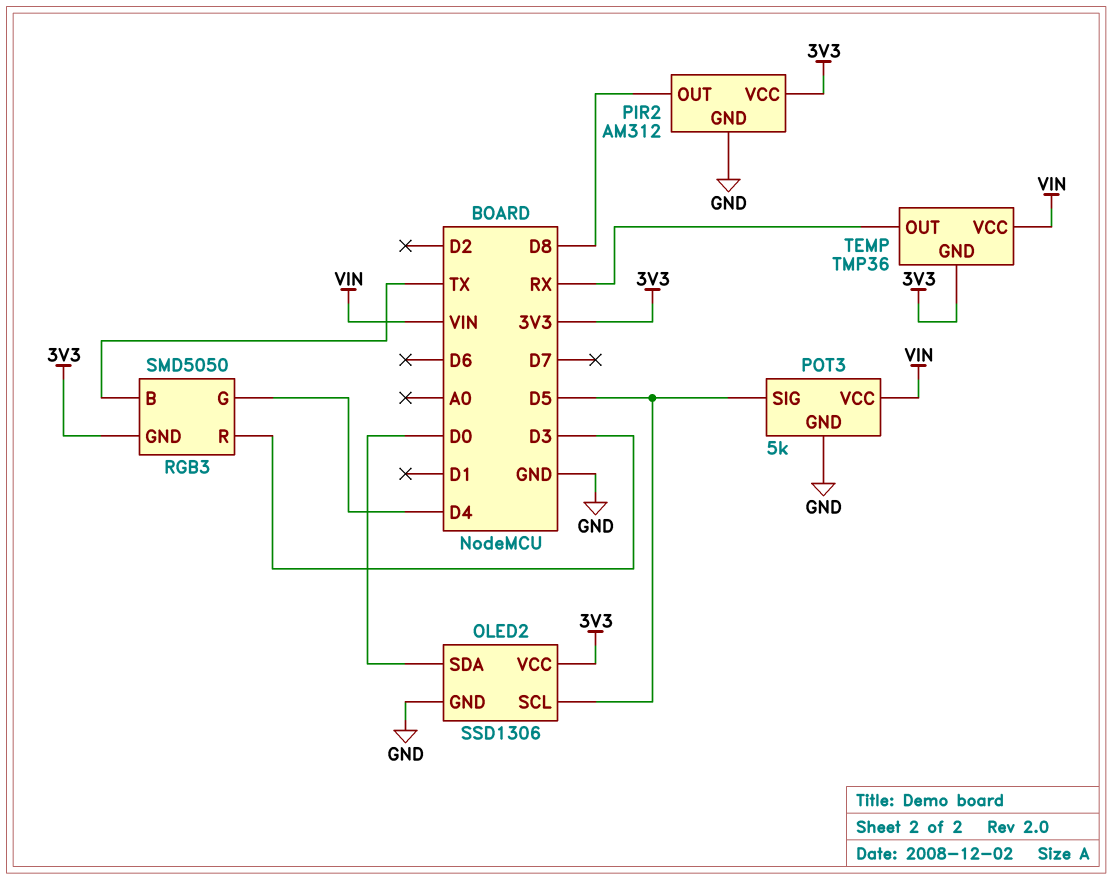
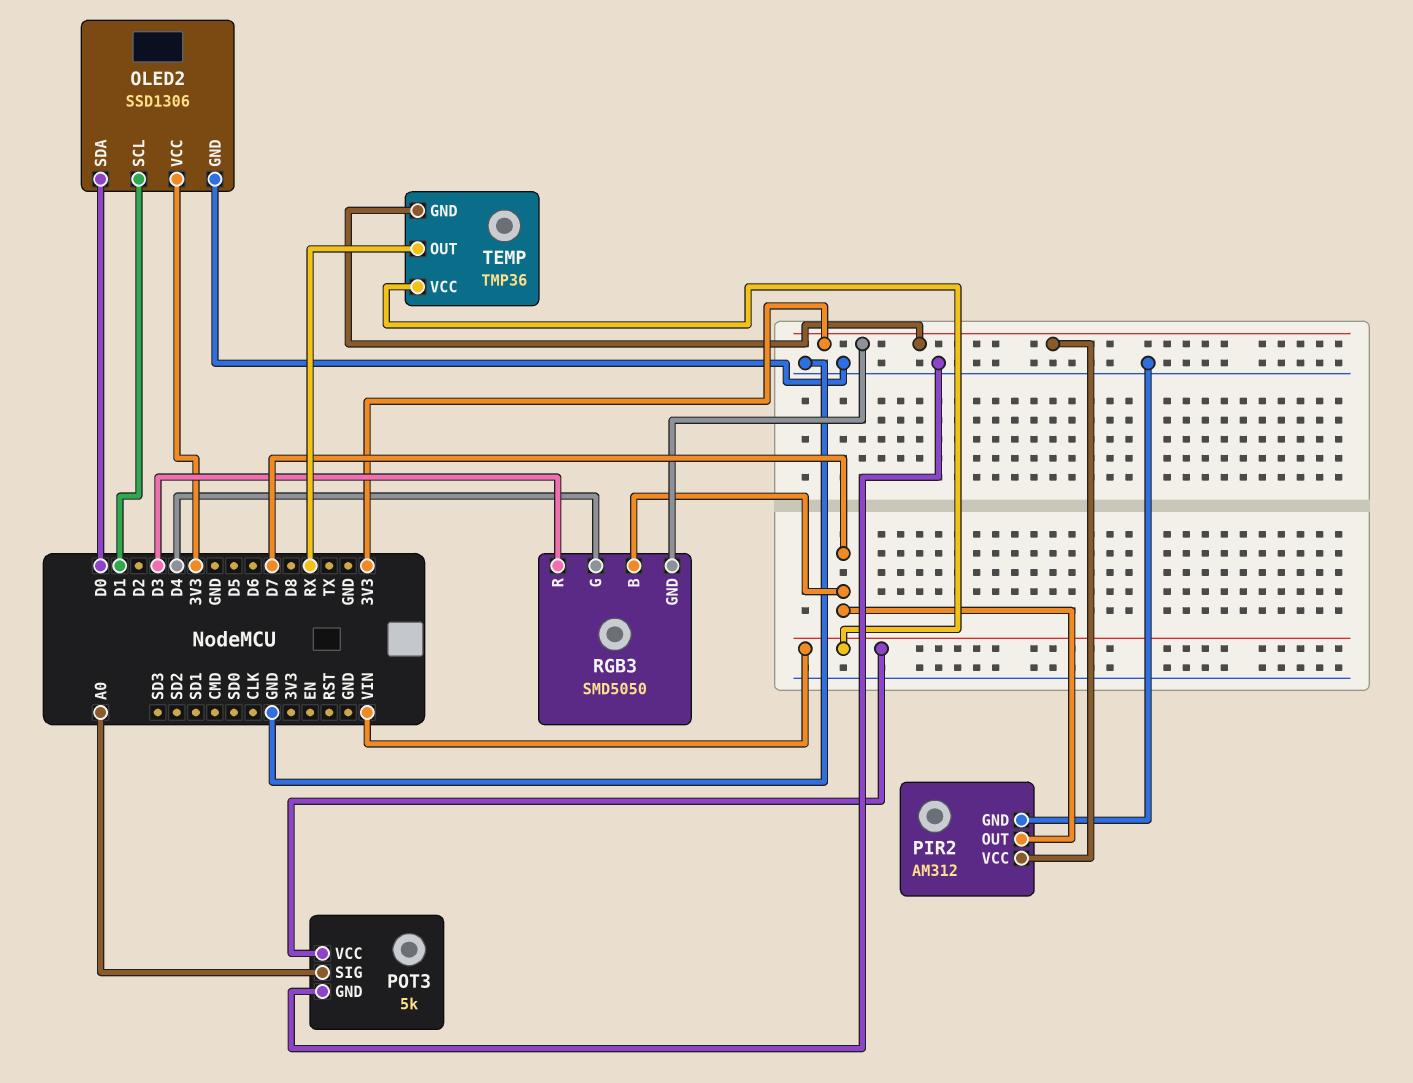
OLED2 pin SCL: D5 -> D1
PIR2 pin OUT: D8 -> D7
POT3 pin SIG: D5 -> A0
RGB3 pin B: TX -> D7

